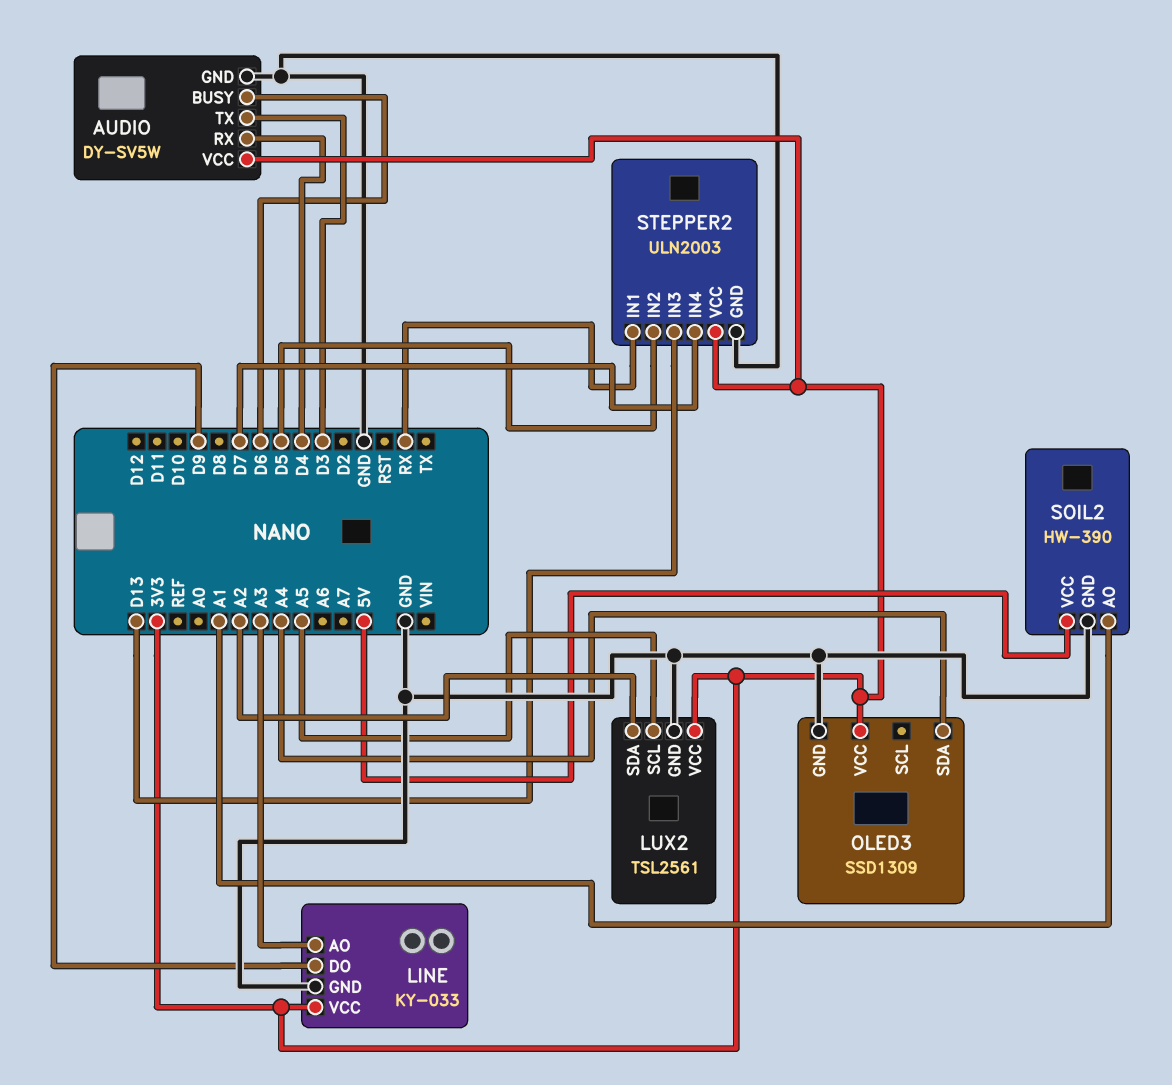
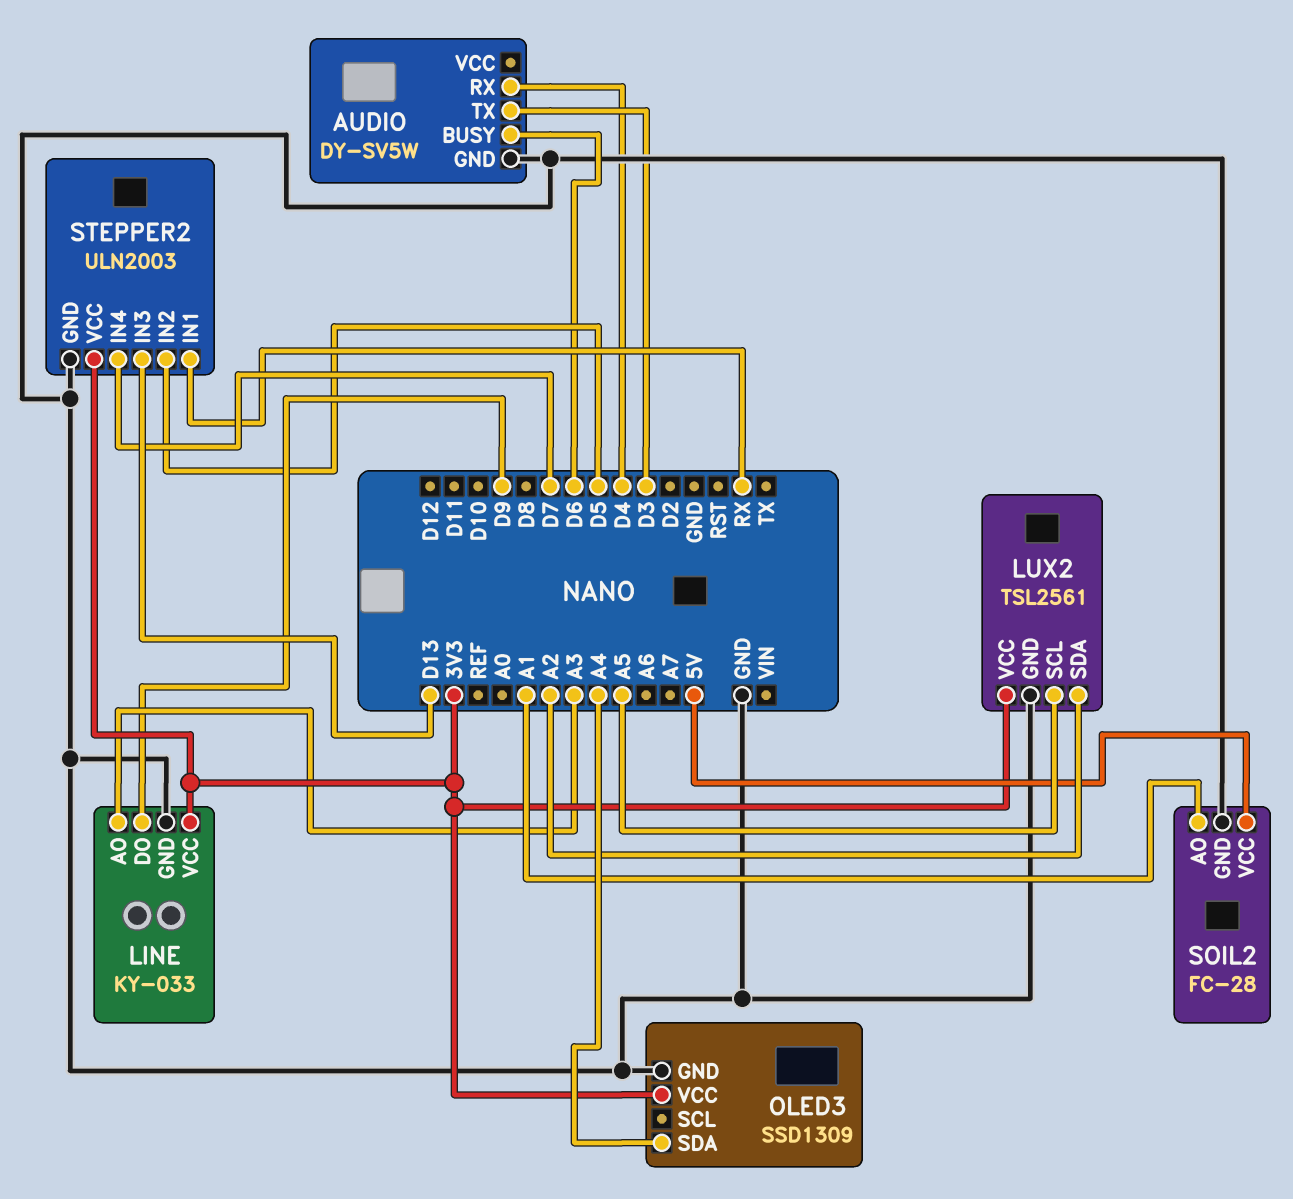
AUDIO pin VCC: 3V3 -> none
SOIL2: HW-390 -> FC-28

